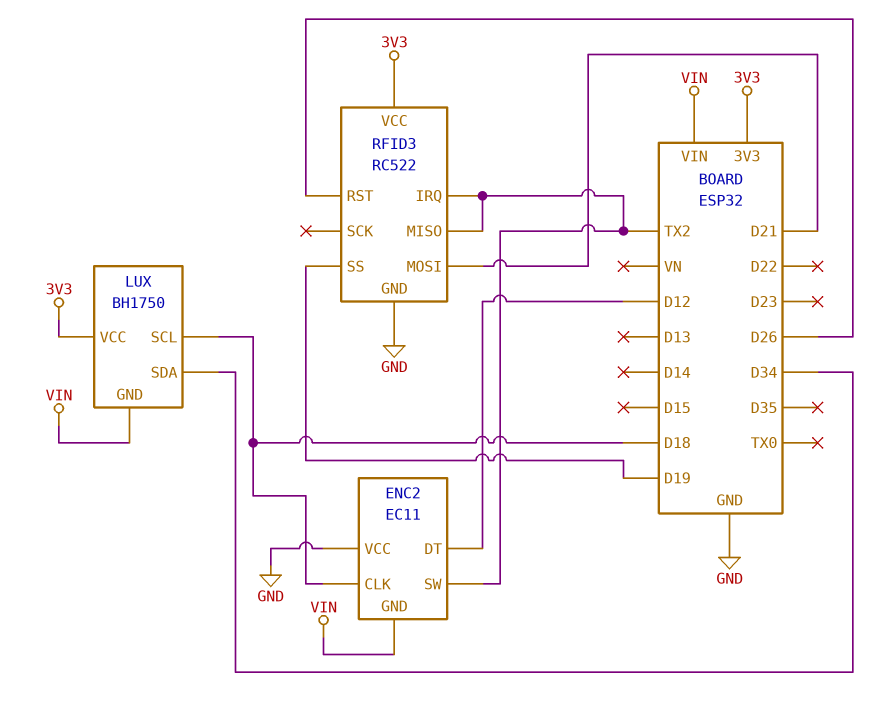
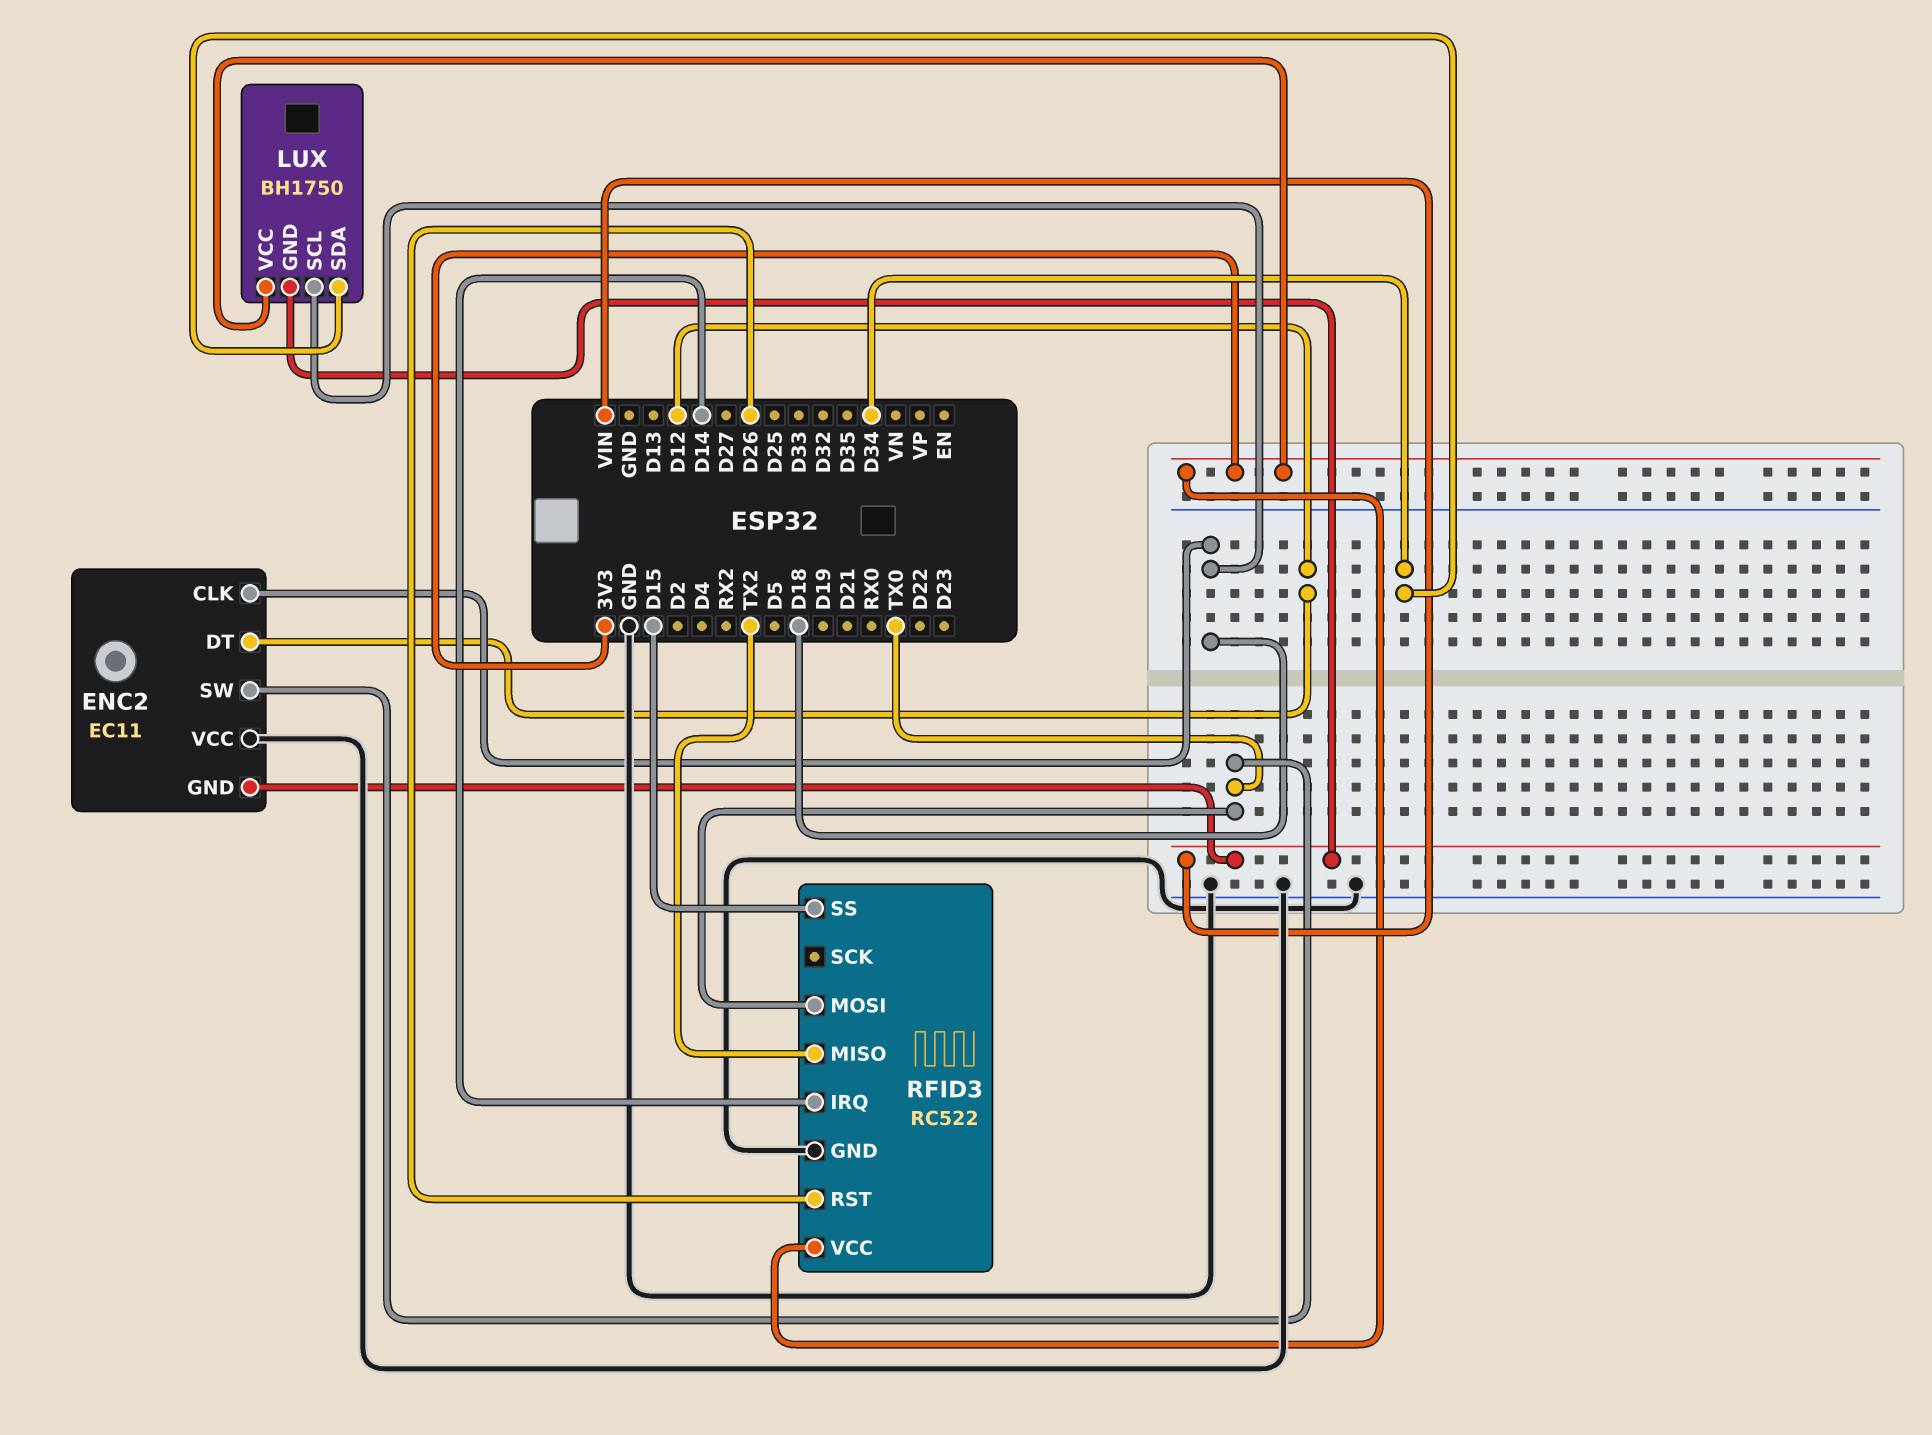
ENC2 pin SW: TX2 -> TX0
RFID3 pin IRQ: TX2 -> D14
RFID3 pin MOSI: D21 -> TX0
RFID3 pin SS: D19 -> D15

